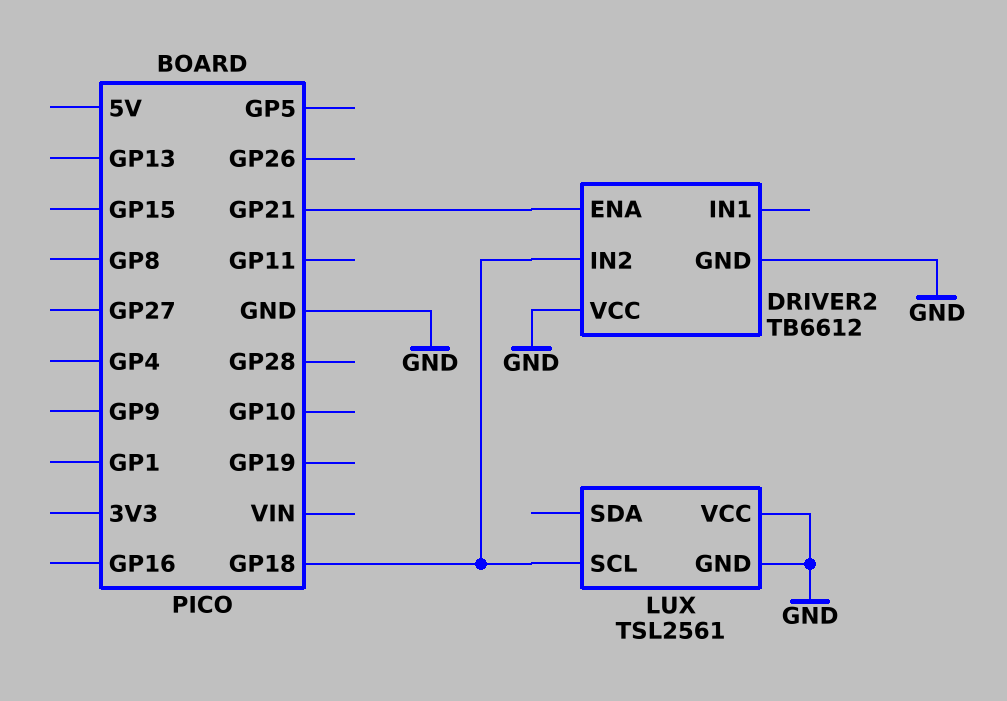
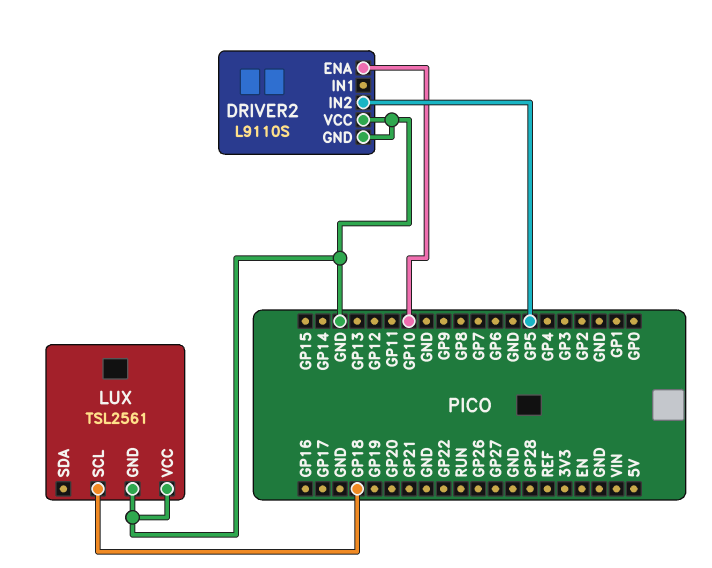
DRIVER2: TB6612 -> L9110S
DRIVER2 pin ENA: GP21 -> GP10
DRIVER2 pin IN2: GP18 -> GP5

